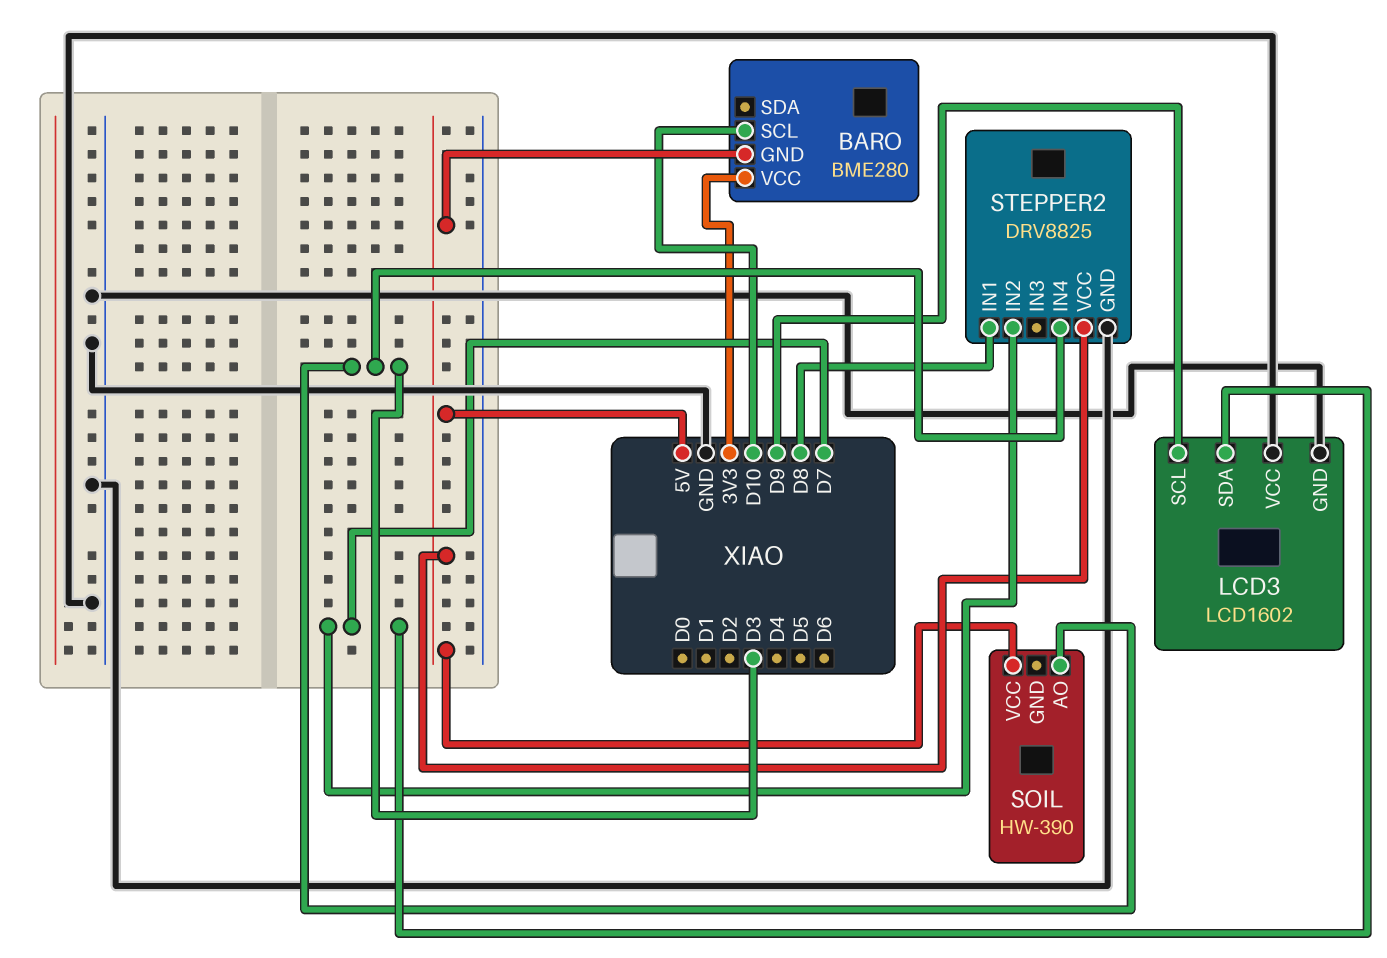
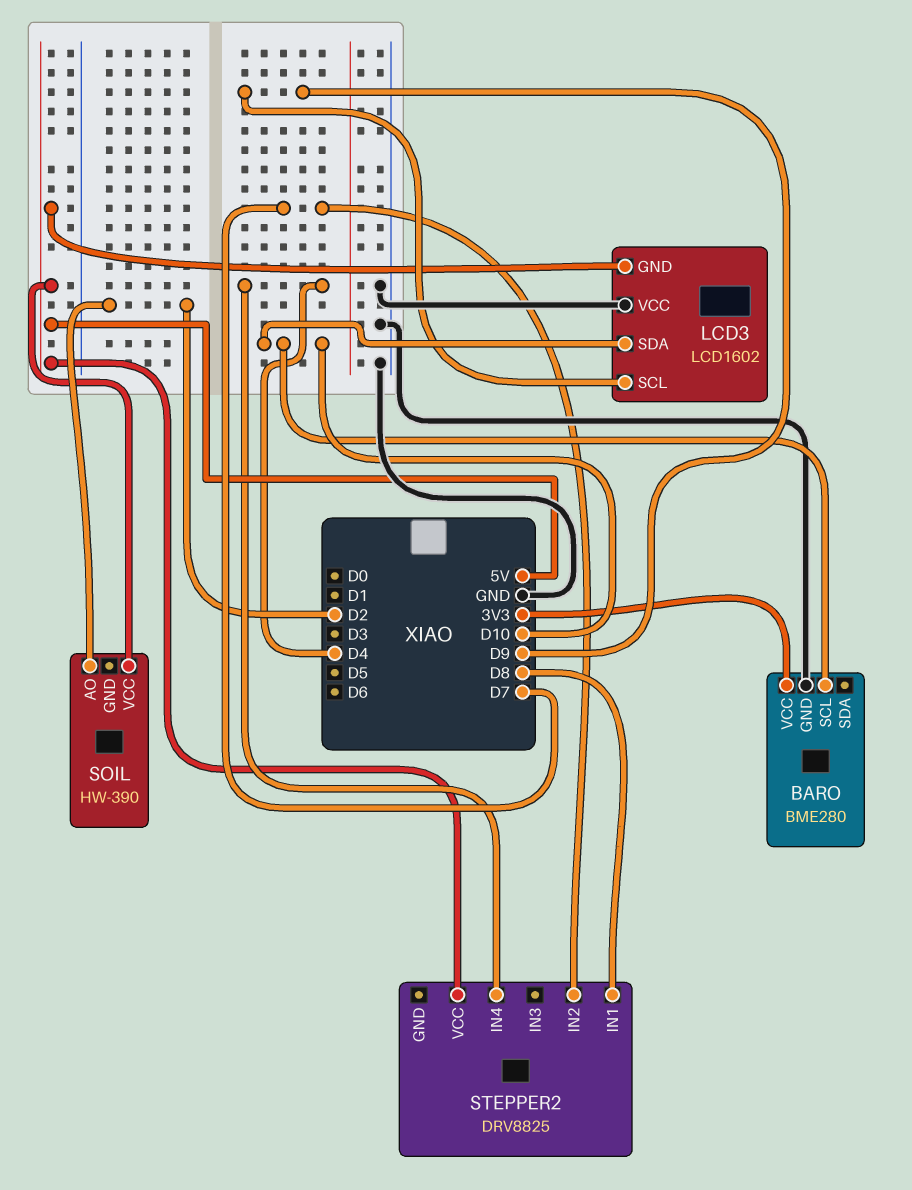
BARO pin GND: 5V -> GND
LCD3 pin GND: GND -> 5V
LCD3 pin SDA: D7 -> D10
SOIL pin AO: D3 -> D2
STEPPER2 pin GND: GND -> none
STEPPER2 pin IN4: D3 -> D4

